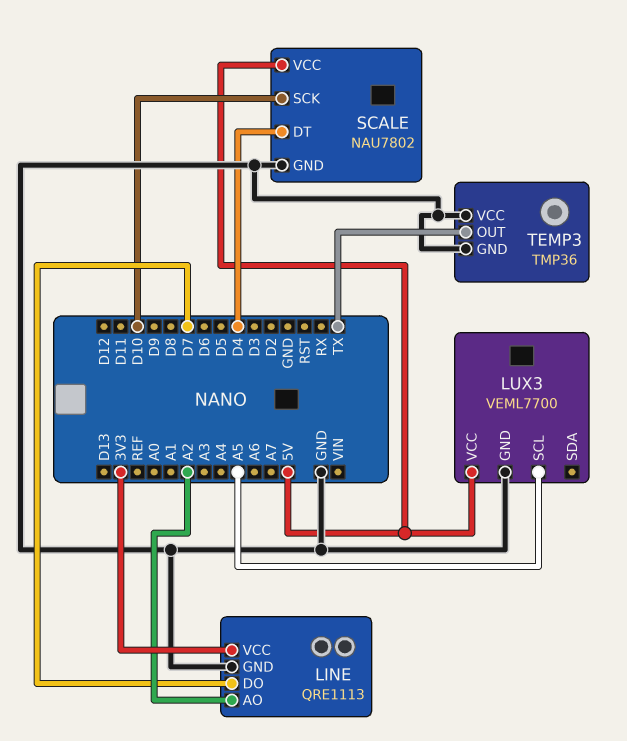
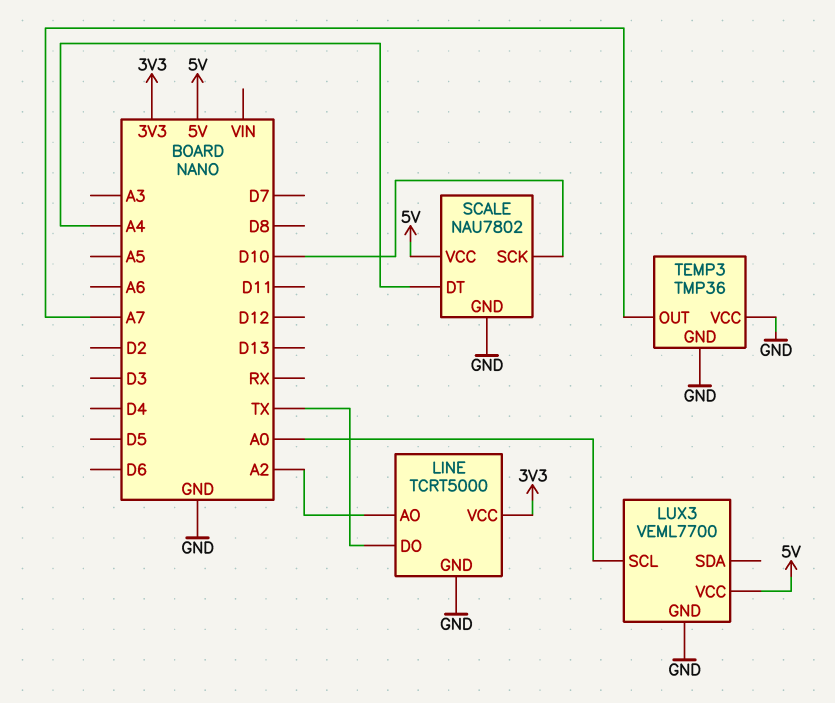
LINE: QRE1113 -> TCRT5000
LINE pin DO: D7 -> TX
LUX3 pin SCL: A5 -> A0
SCALE pin DT: D4 -> A4
TEMP3 pin OUT: TX -> A7

